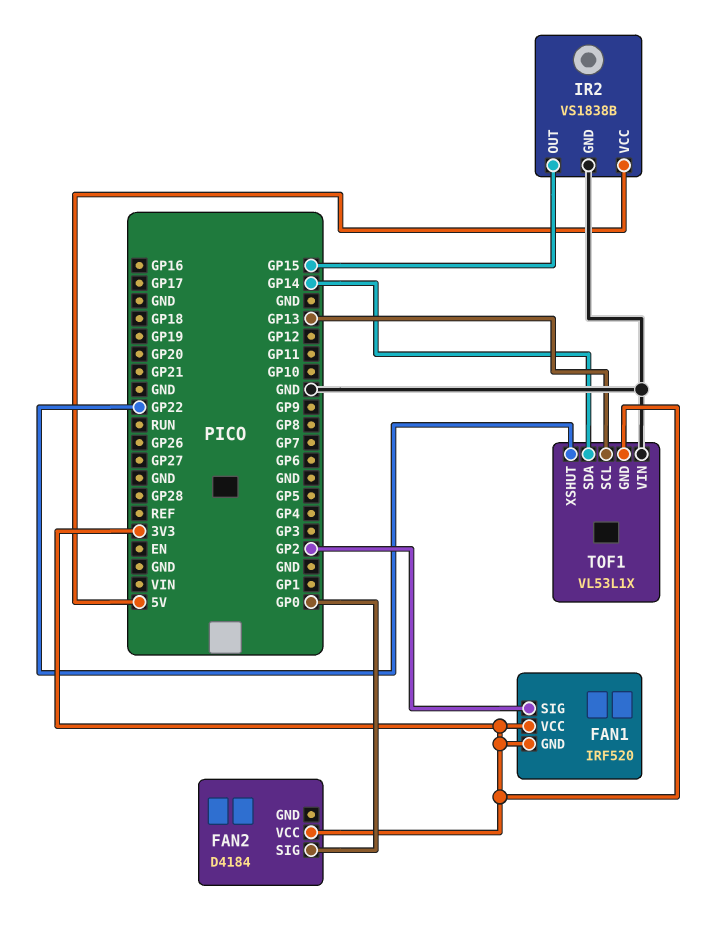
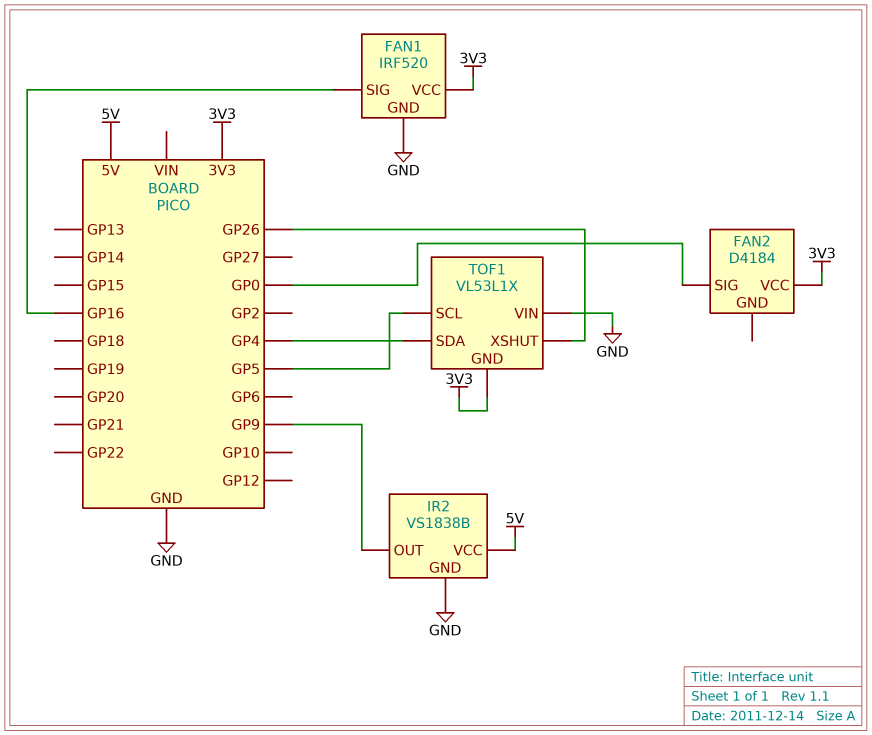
FAN1 pin GND: 3V3 -> GND
FAN1 pin SIG: GP2 -> GP16
IR2 pin OUT: GP15 -> GP9
TOF1 pin SCL: GP13 -> GP5
TOF1 pin SDA: GP14 -> GP4
TOF1 pin XSHUT: GP22 -> GP26

